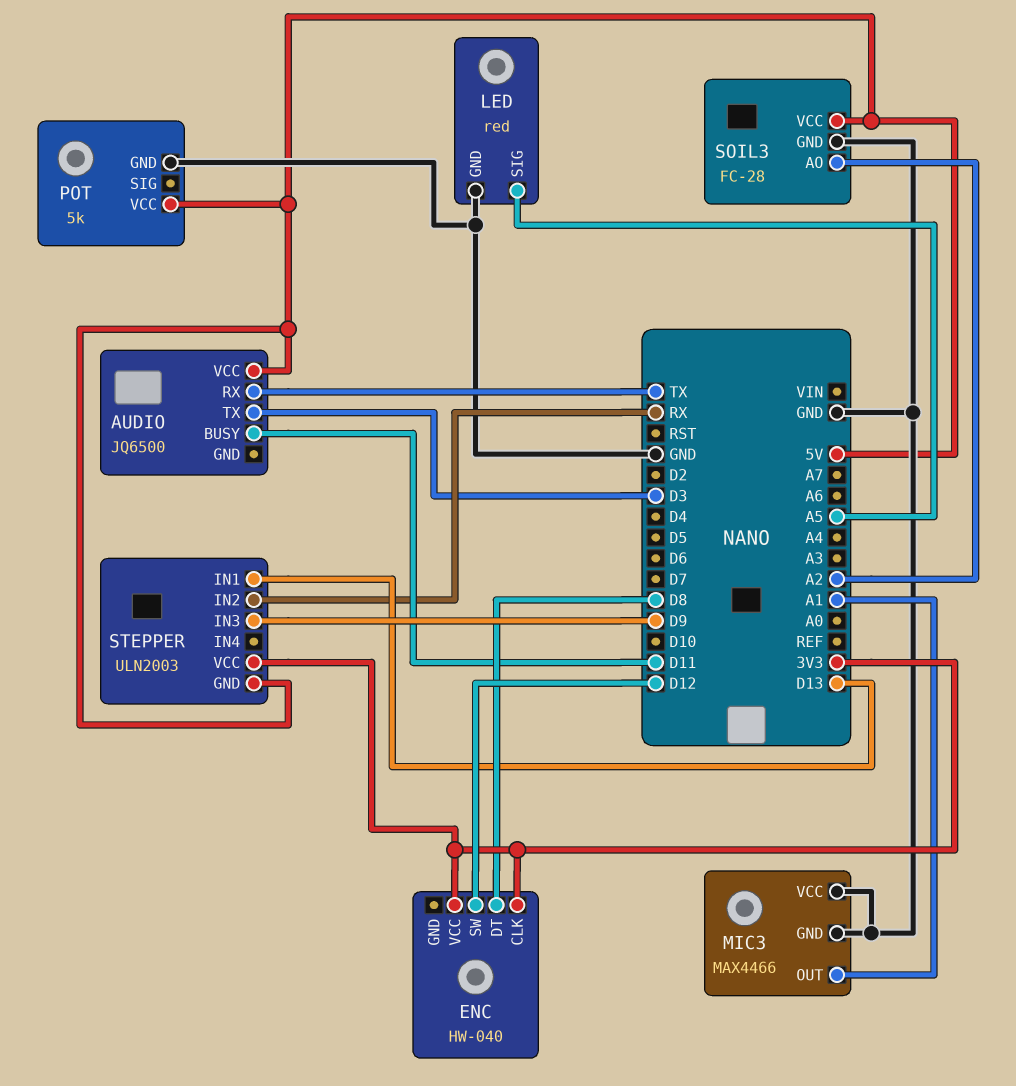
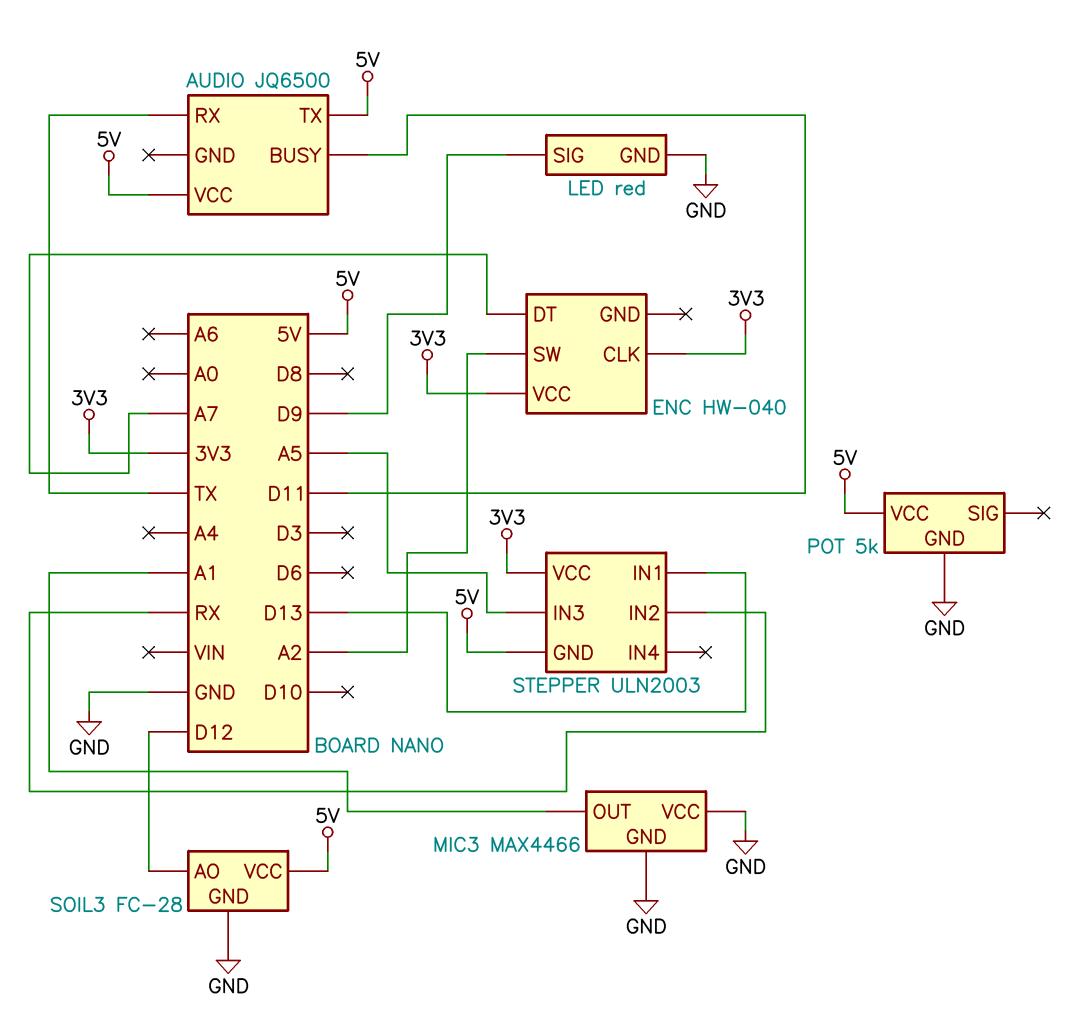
AUDIO pin TX: D3 -> 5V
ENC pin DT: D8 -> A7
ENC pin SW: D12 -> A2
LED pin SIG: A5 -> D9
SOIL3 pin AO: A2 -> D12
STEPPER pin IN3: D9 -> A5

